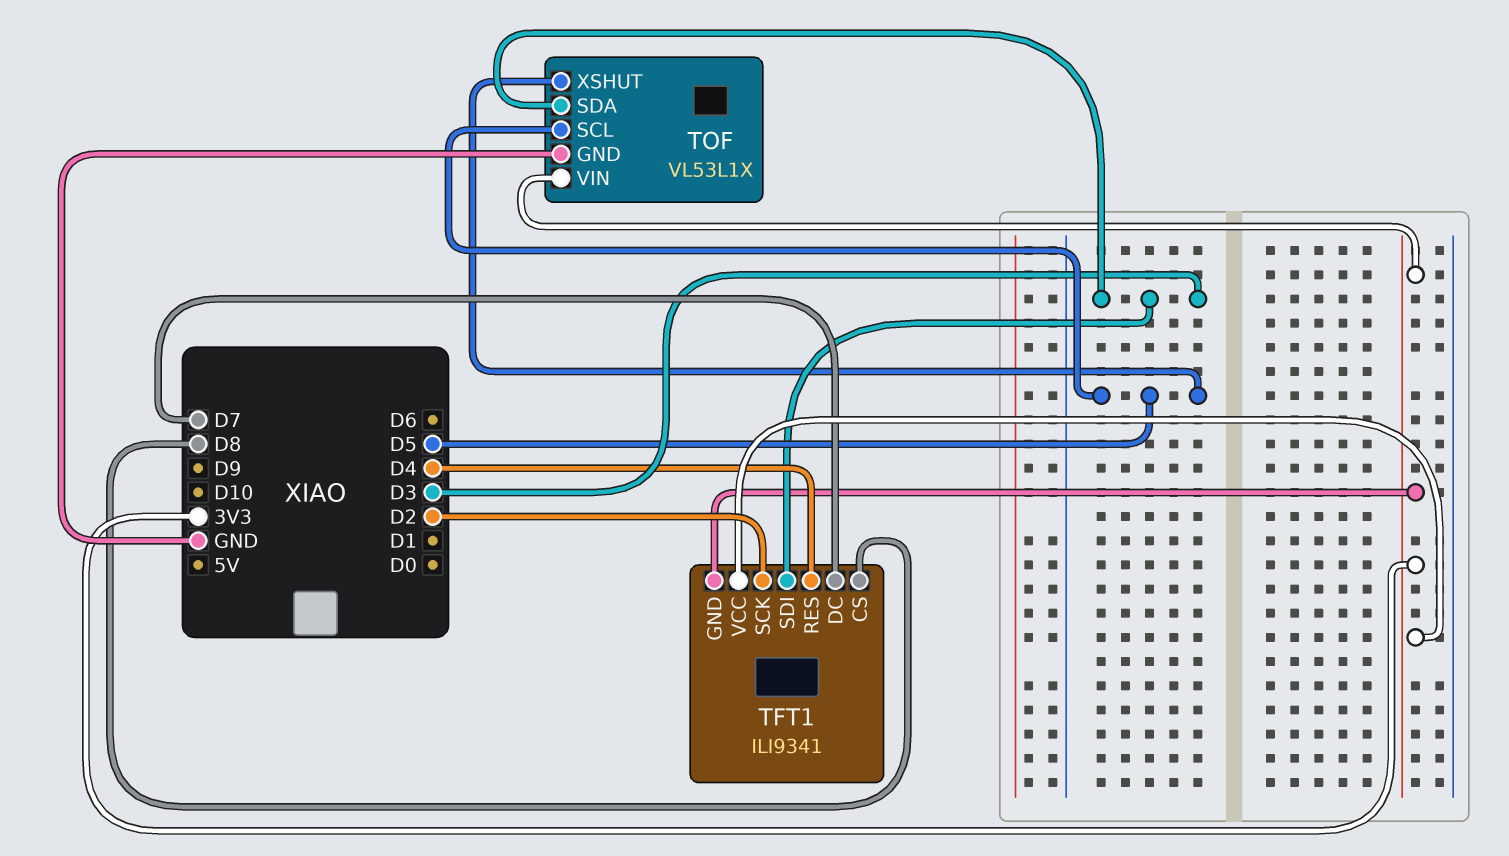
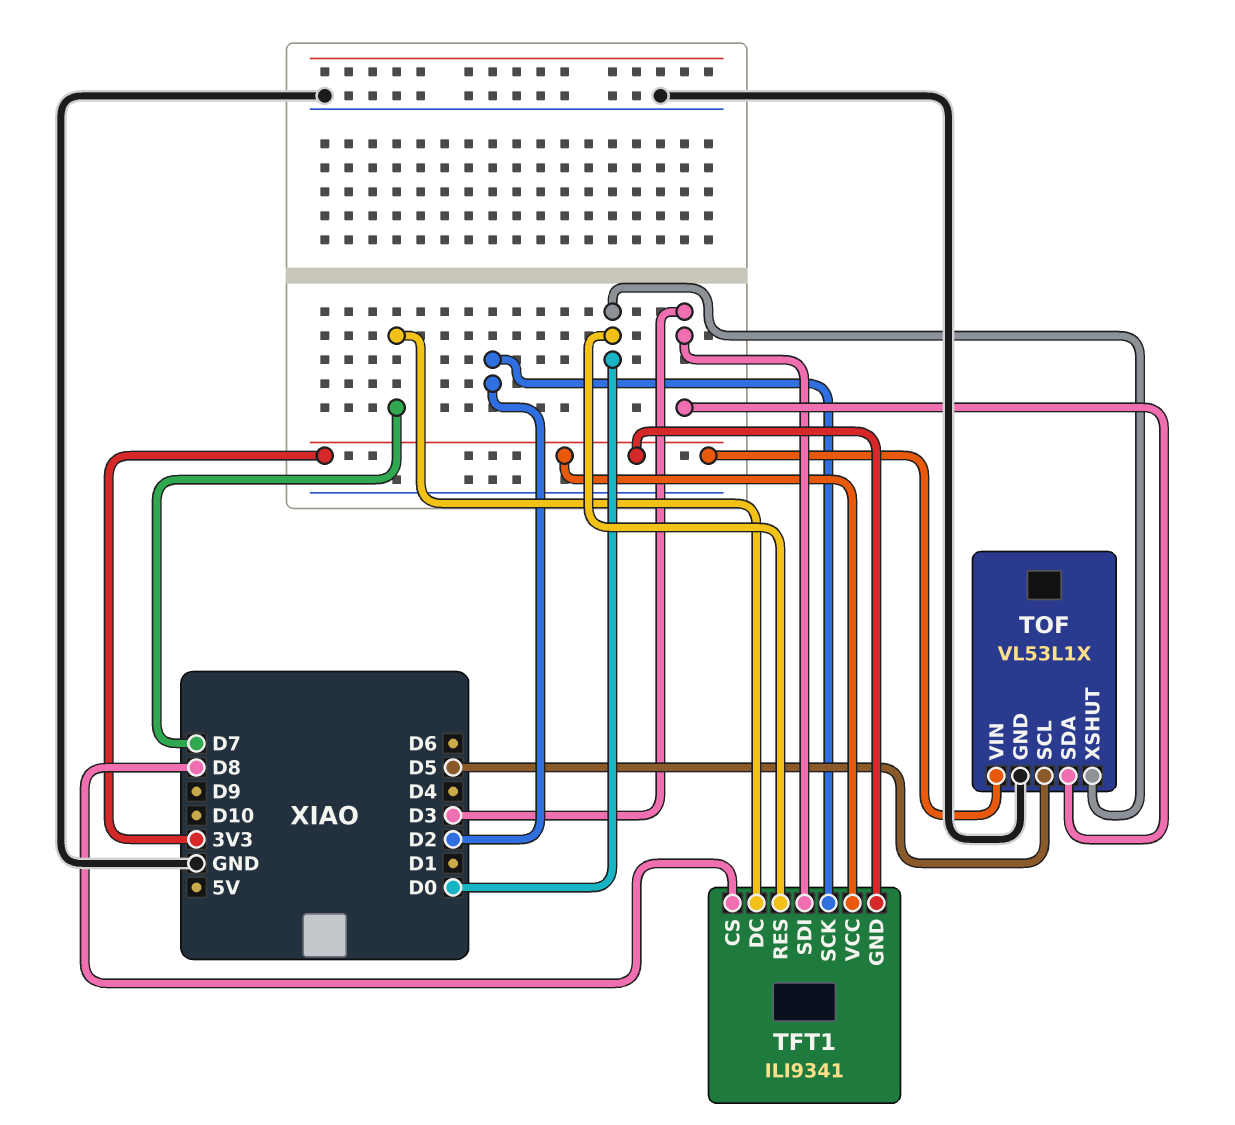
TFT1 pin RES: D4 -> D0
TOF pin XSHUT: D5 -> D0

